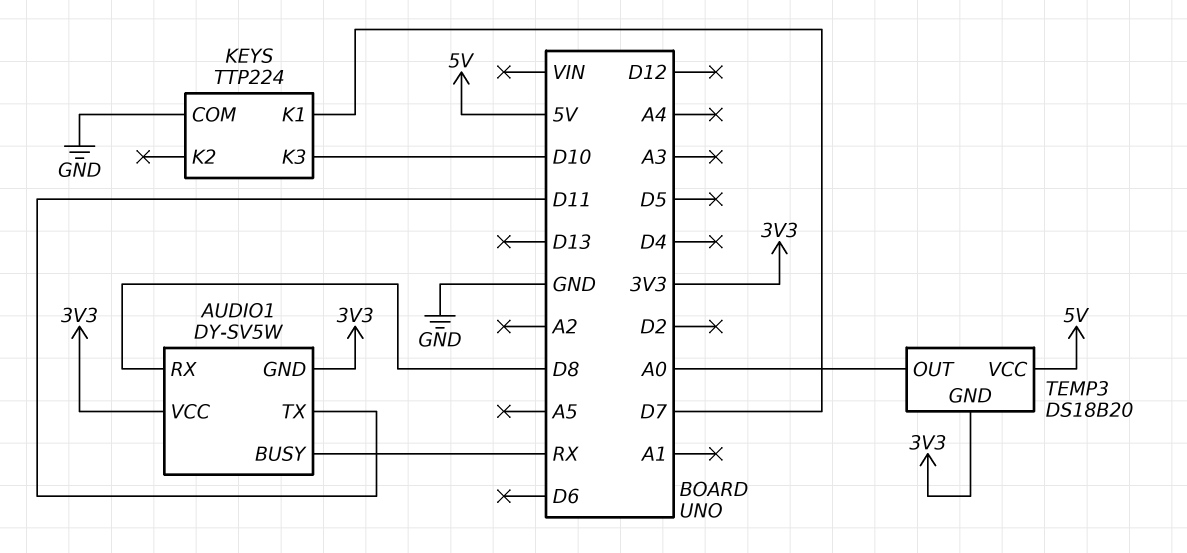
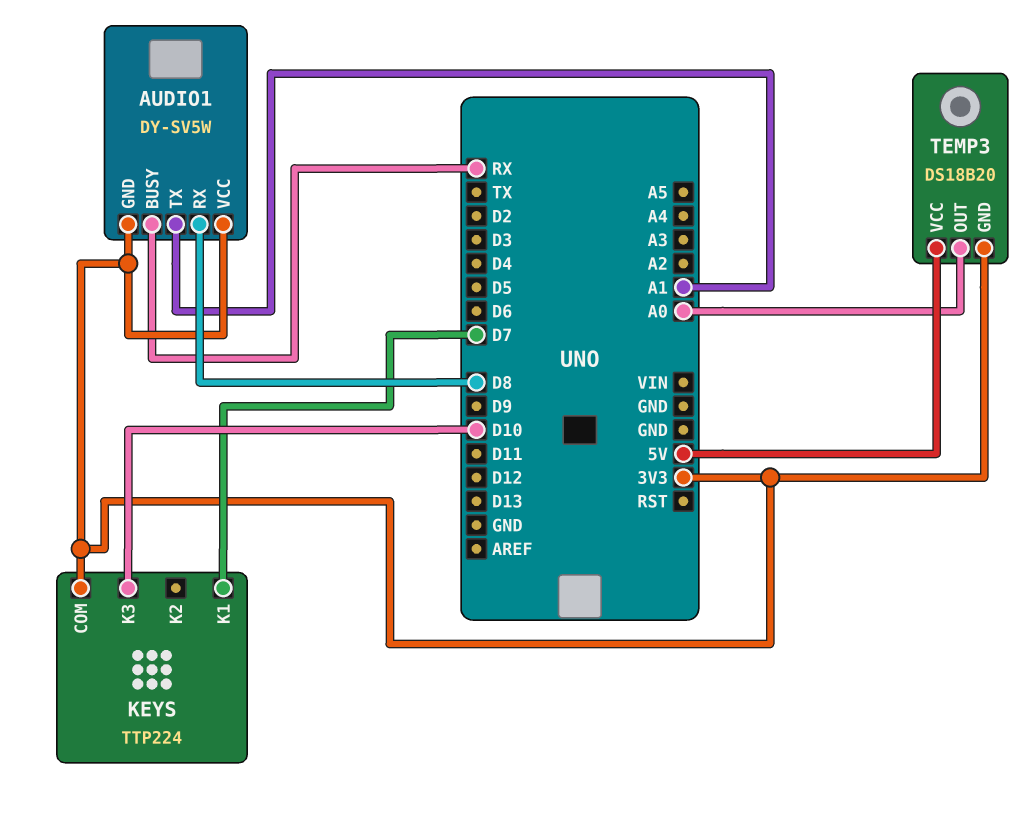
AUDIO1 pin TX: D11 -> A1
KEYS pin COM: GND -> 3V3

